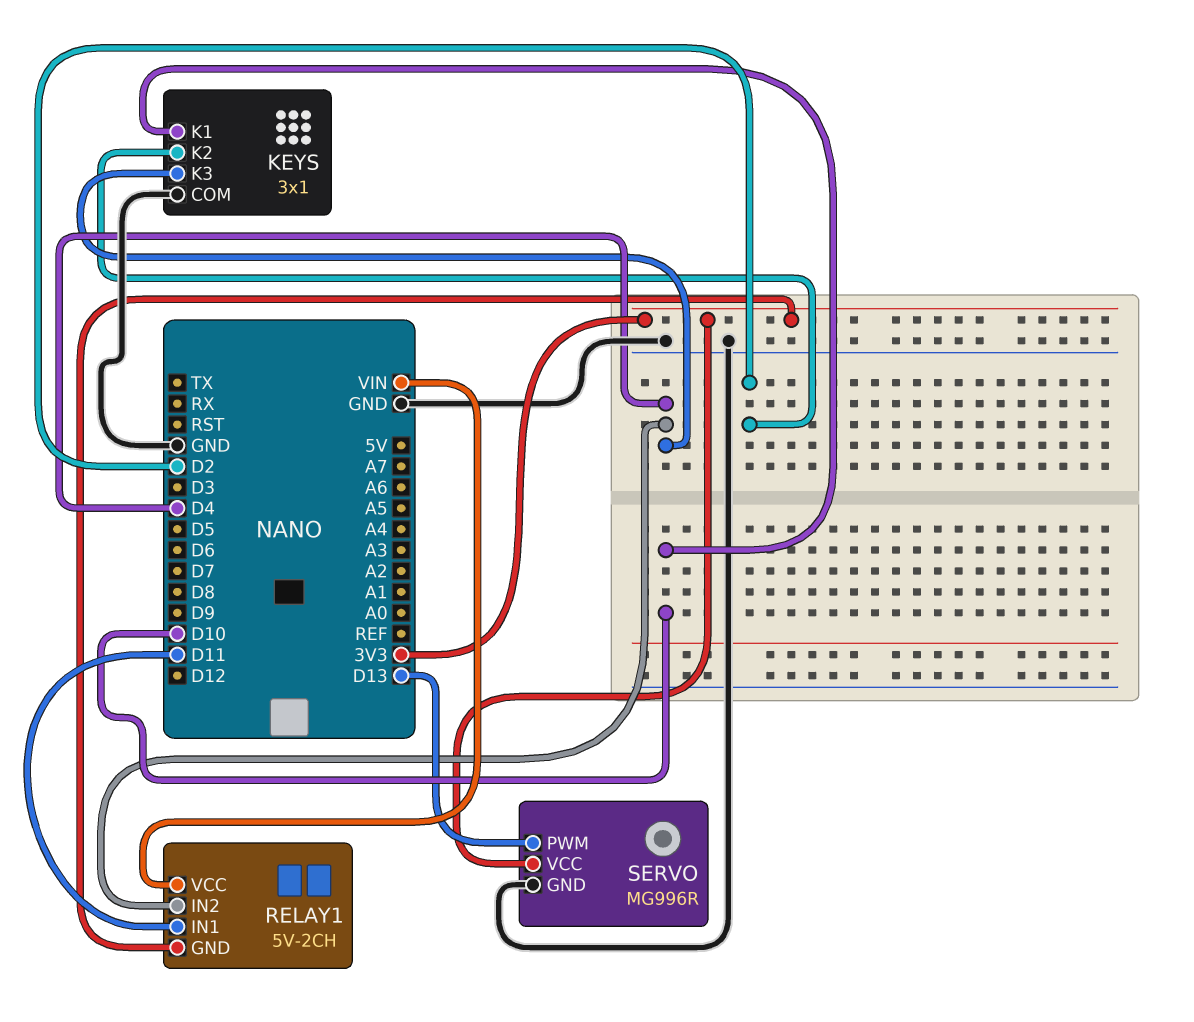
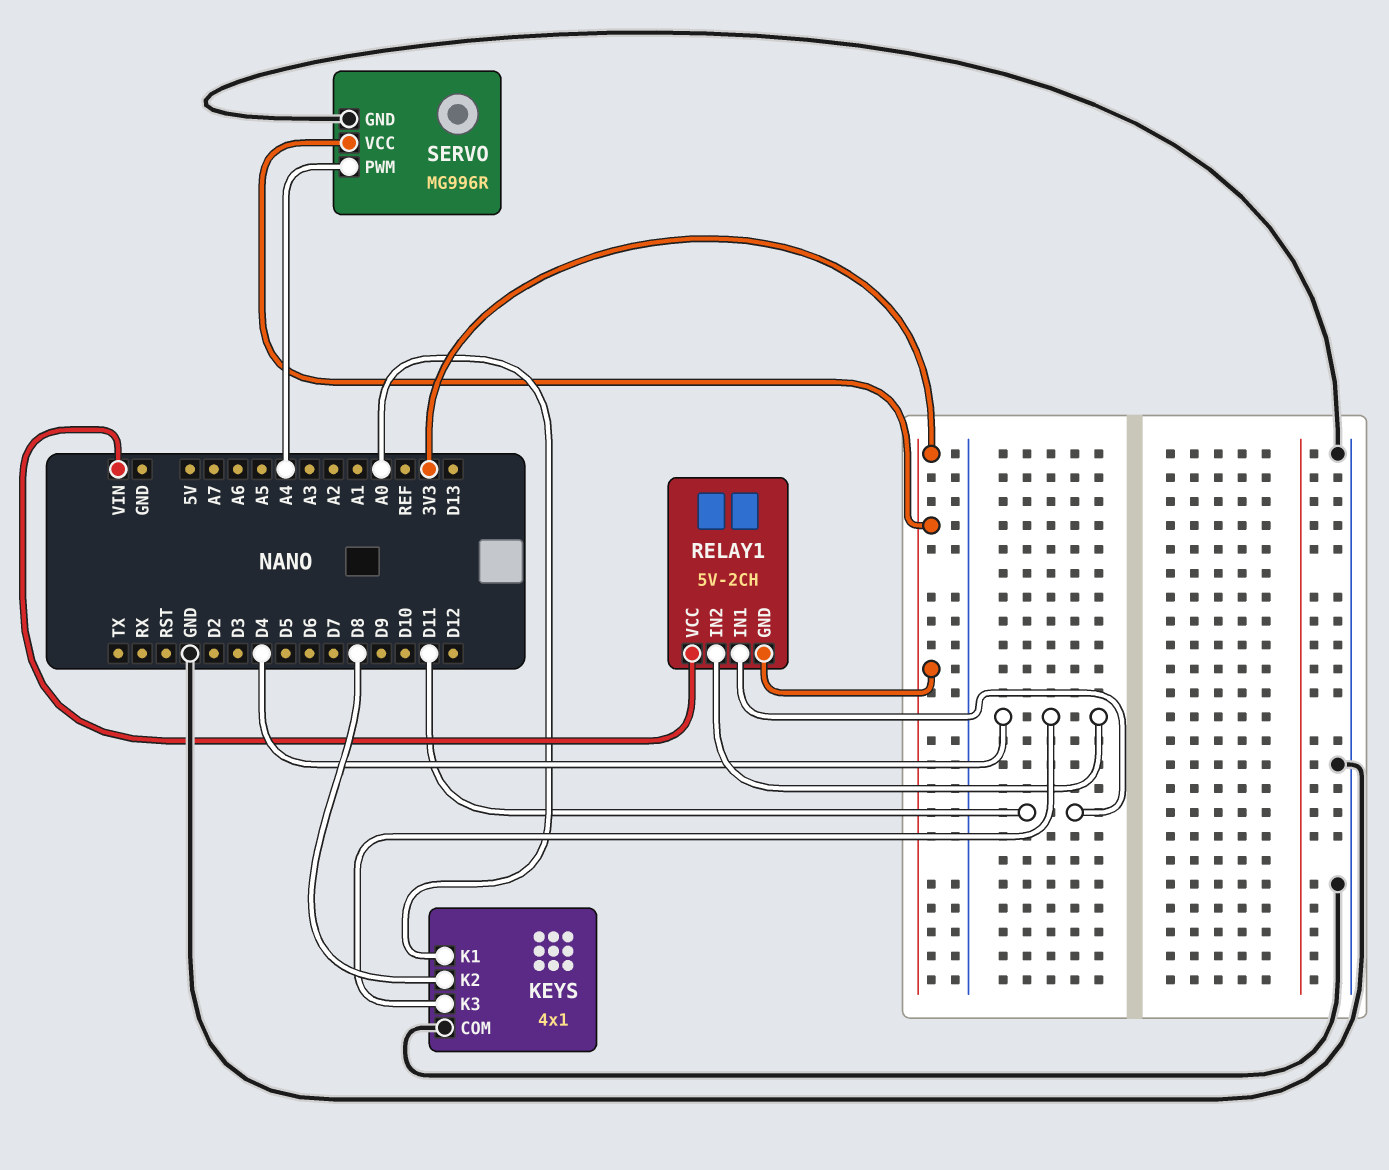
KEYS: 3x1 -> 4x1
KEYS pin K1: D10 -> A0
KEYS pin K2: D2 -> D8
SERVO pin PWM: D13 -> A4

